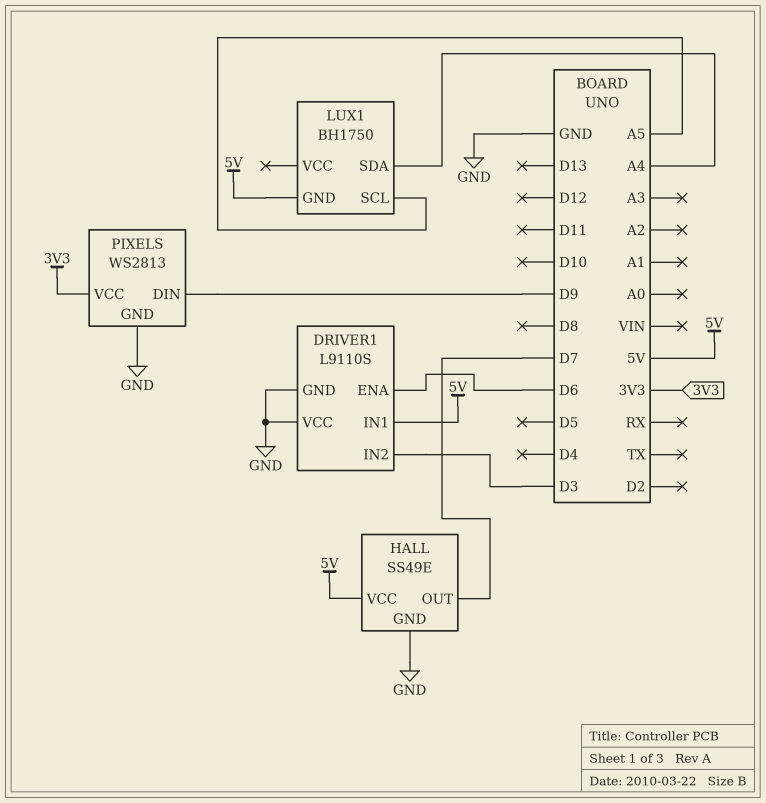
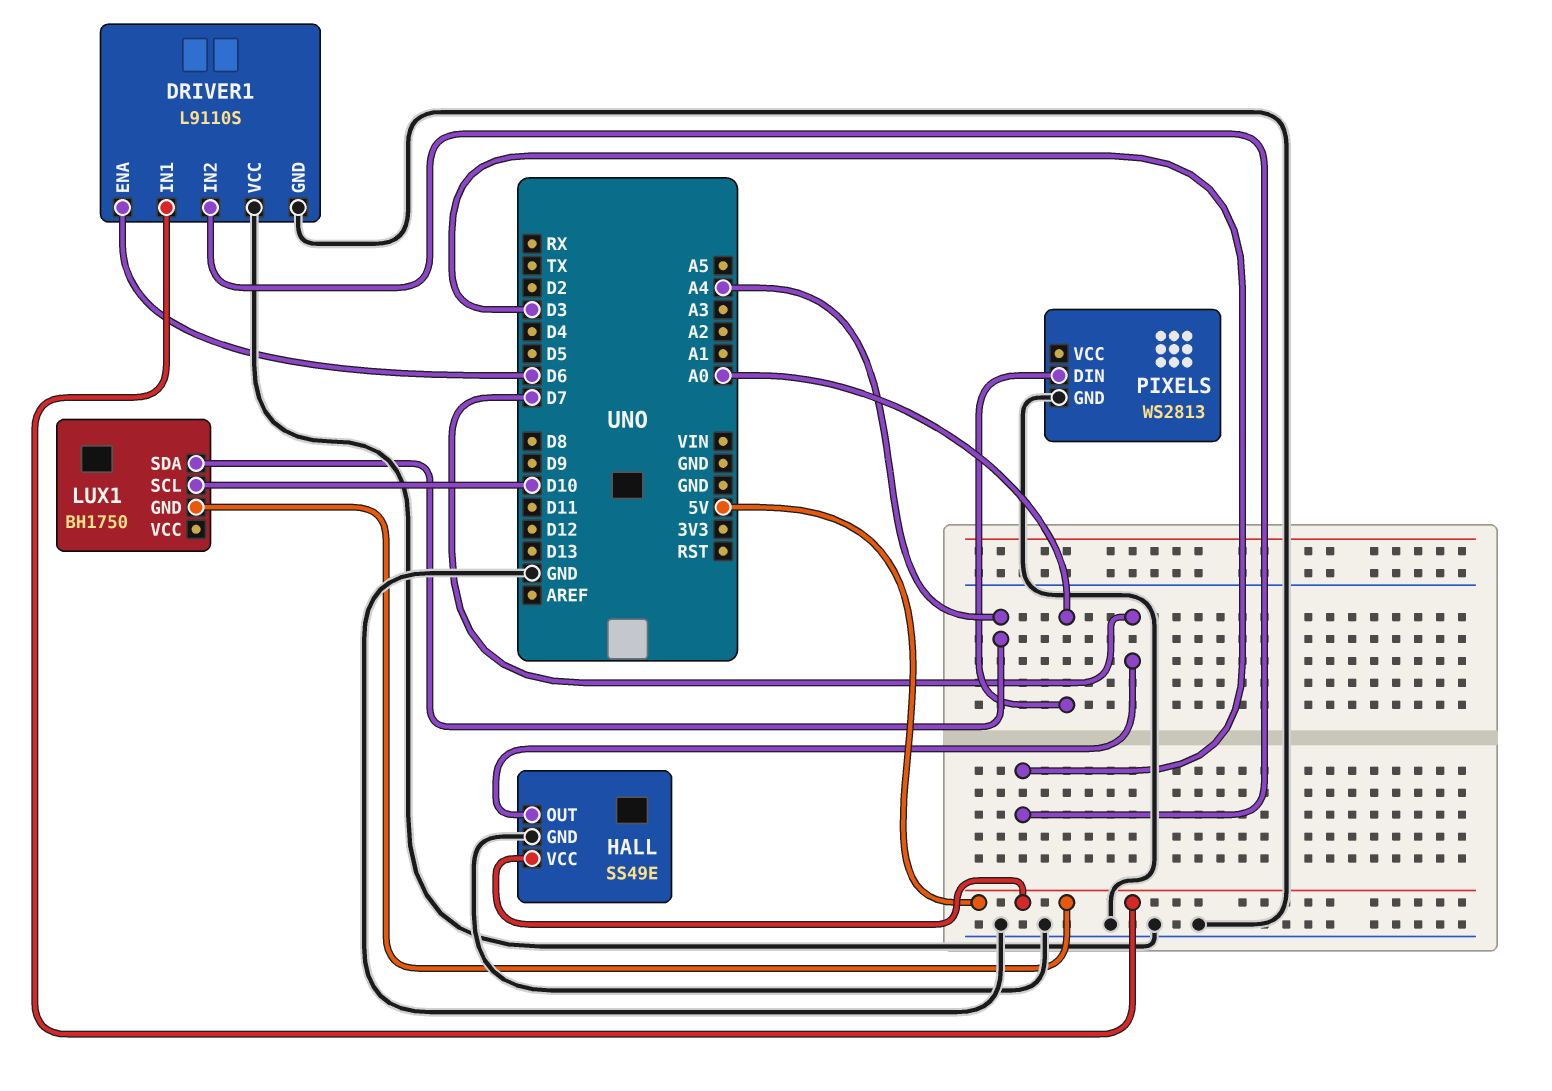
LUX1 pin SCL: A5 -> D10
PIXELS pin DIN: D9 -> A0
PIXELS pin VCC: 3V3 -> none

